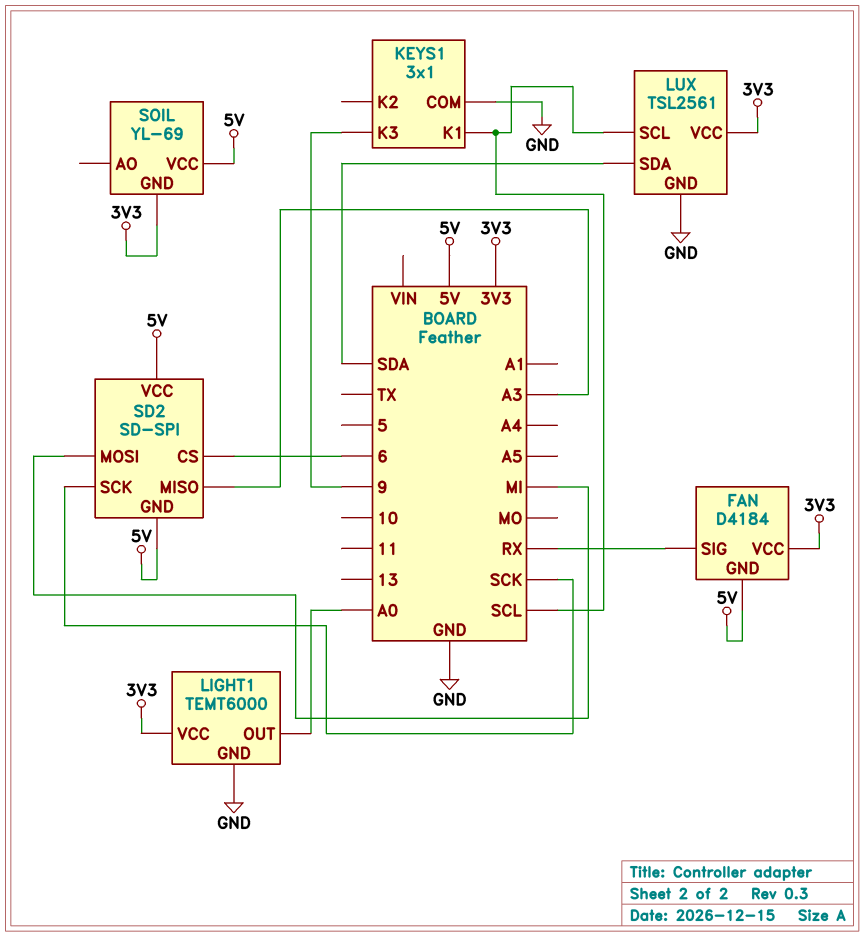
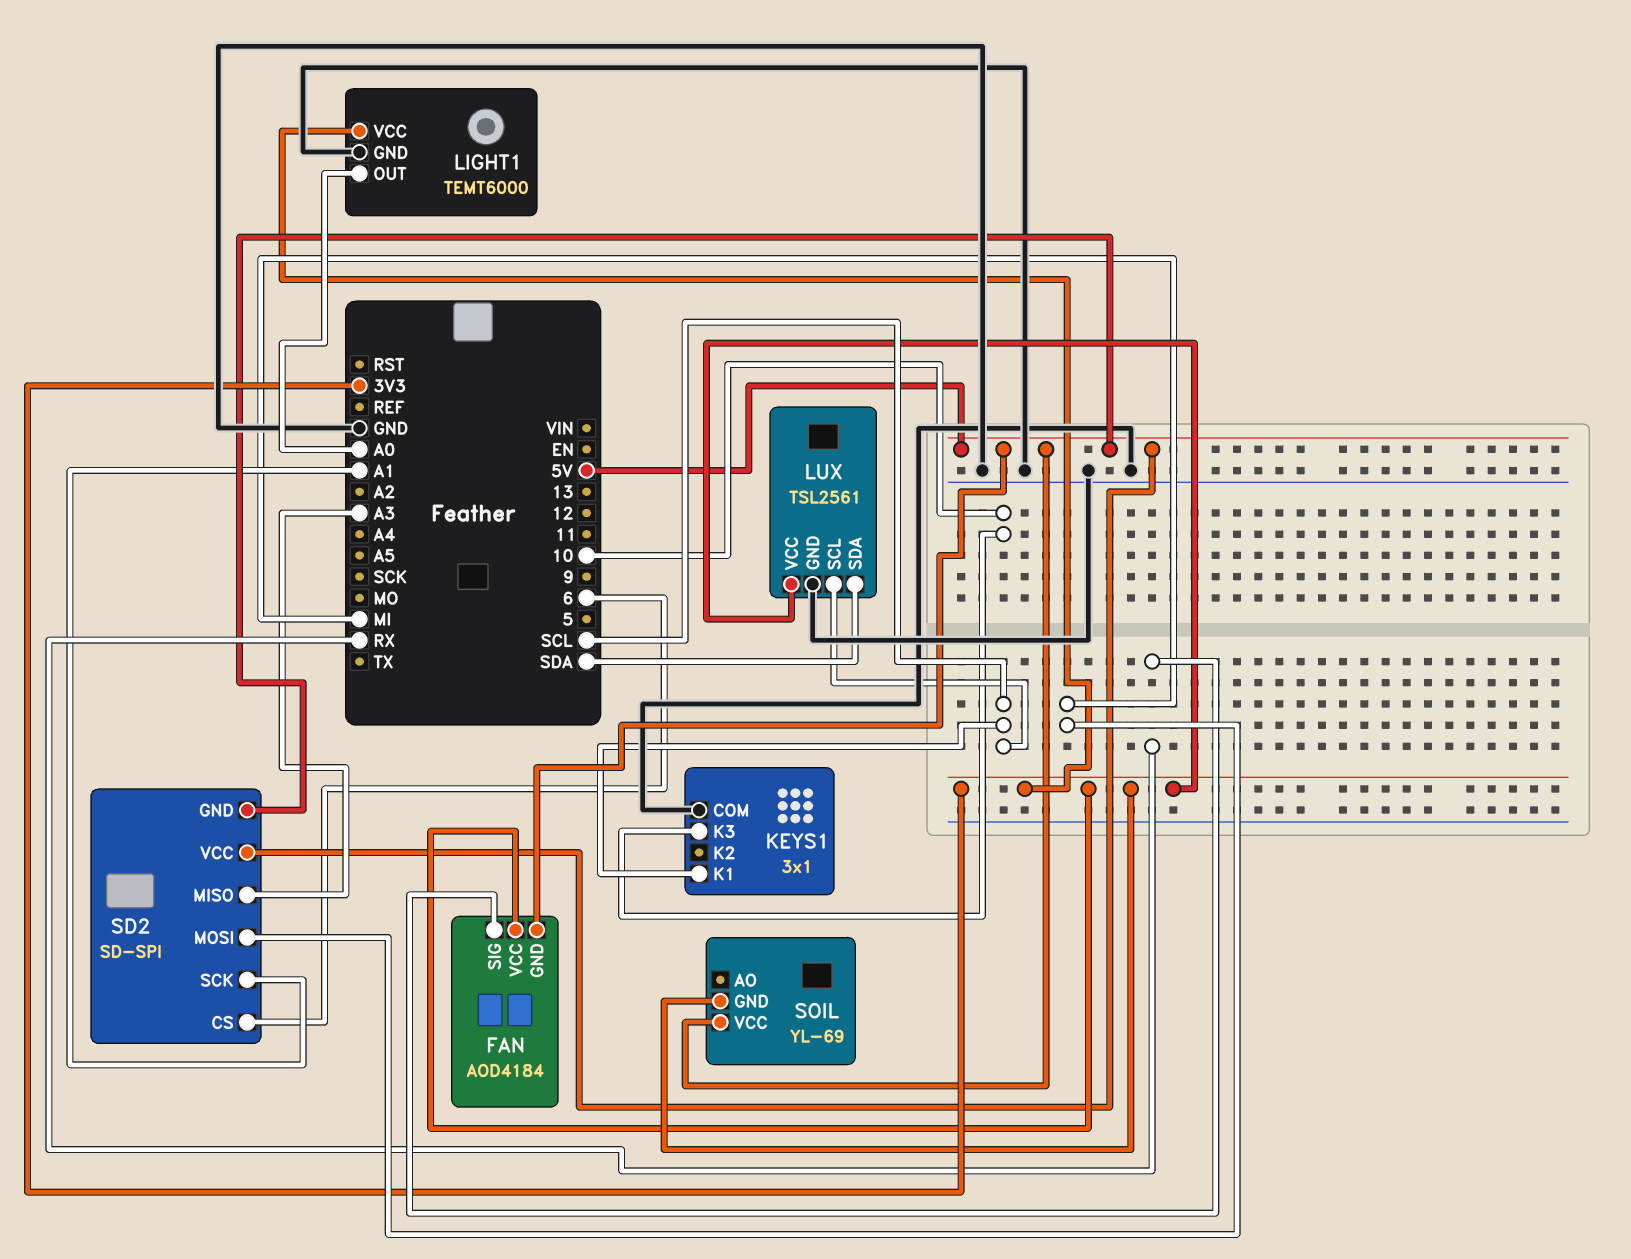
FAN: D4184 -> AOD4184
KEYS1 pin K3: 9 -> 10
SD2 pin SCK: SCK -> A1

